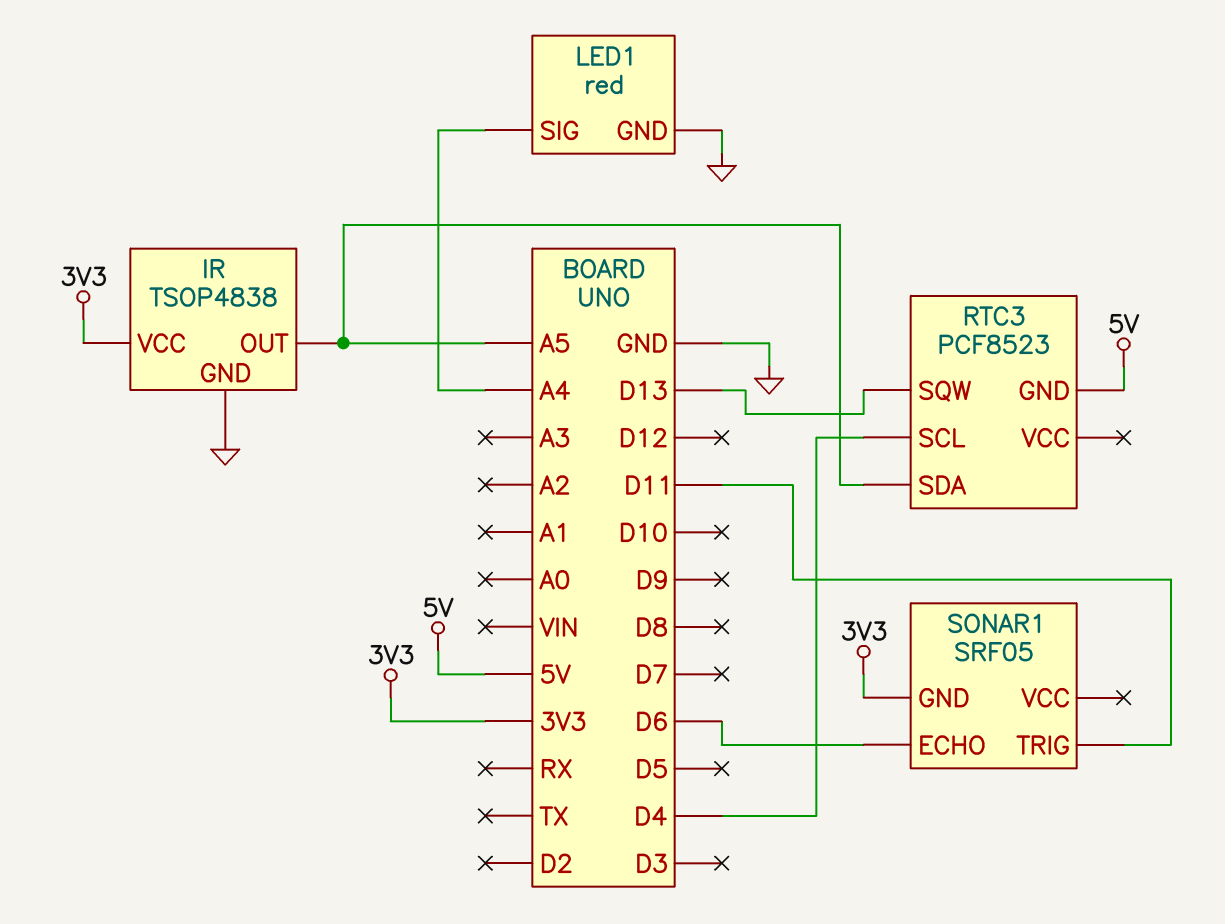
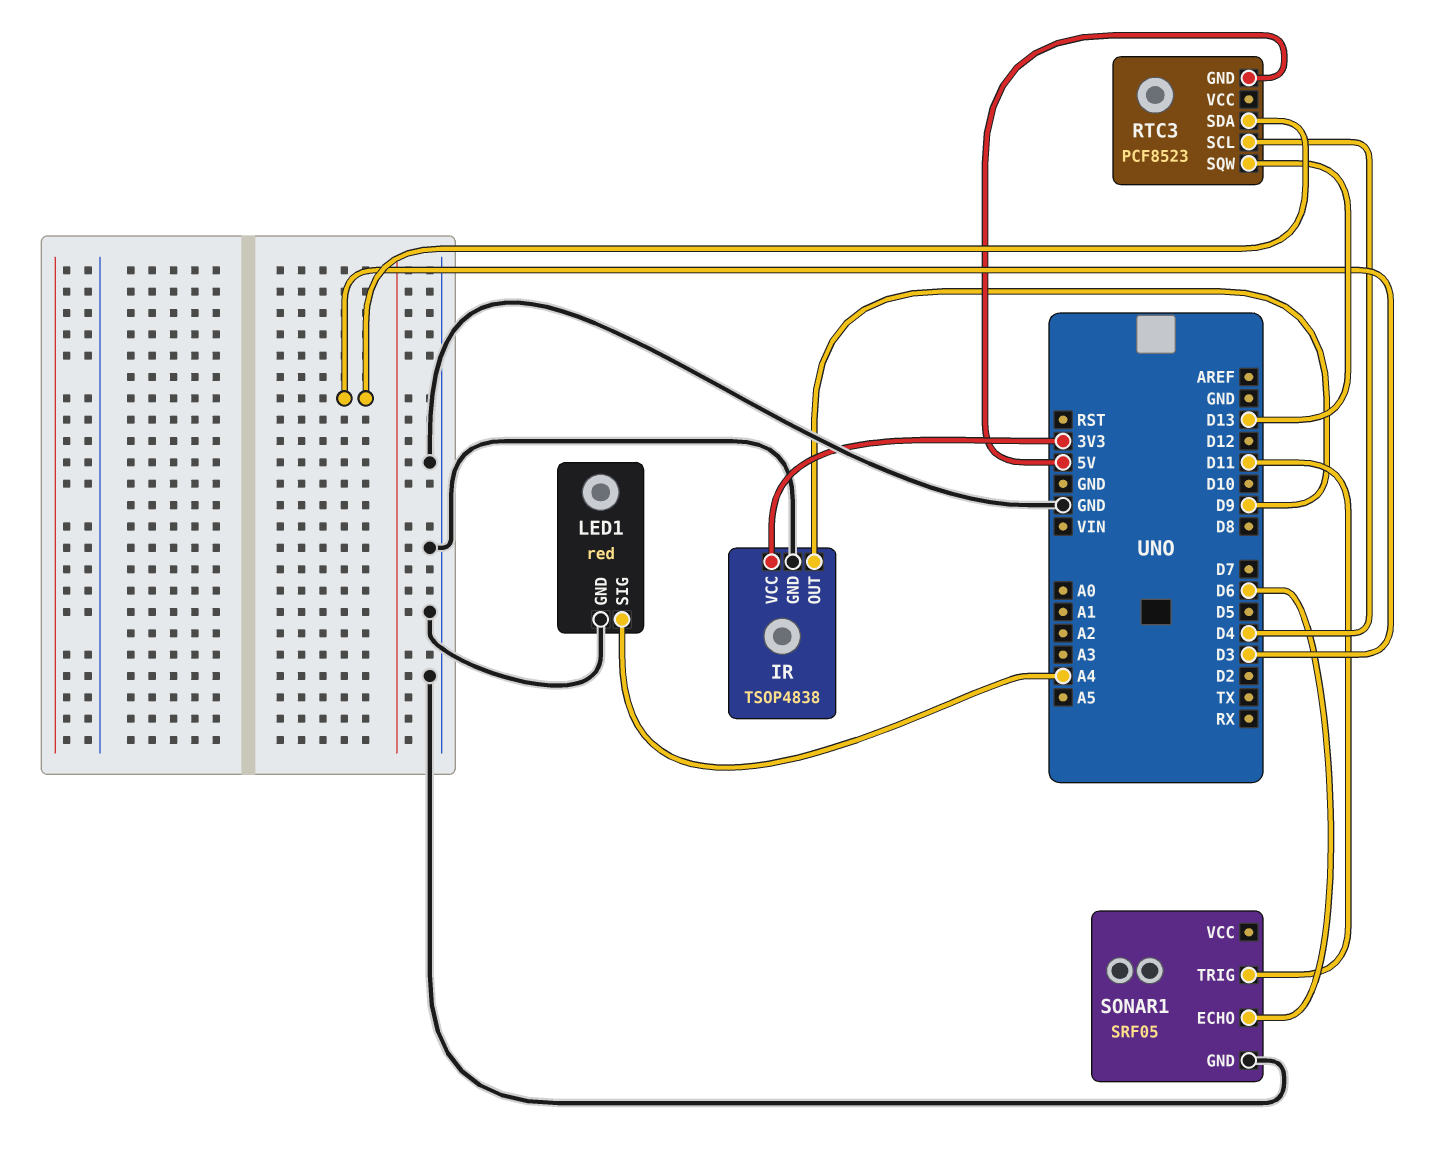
IR pin OUT: A5 -> D9
RTC3 pin SDA: A5 -> D3
SONAR1 pin GND: 3V3 -> GND

